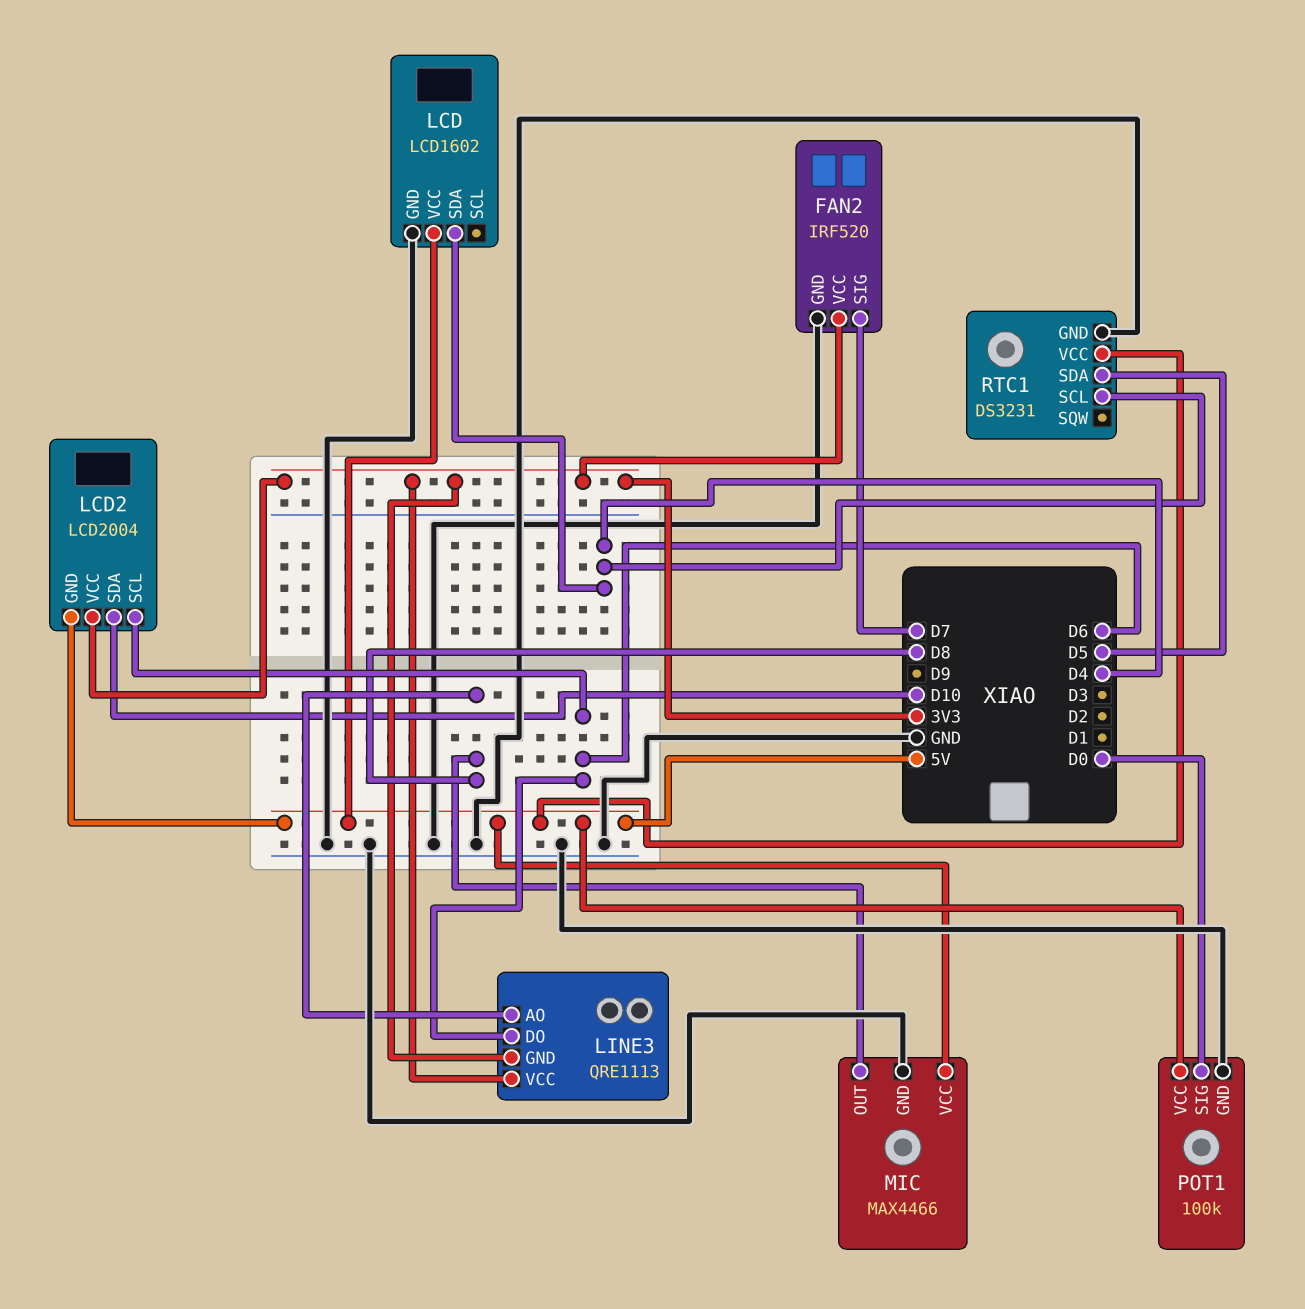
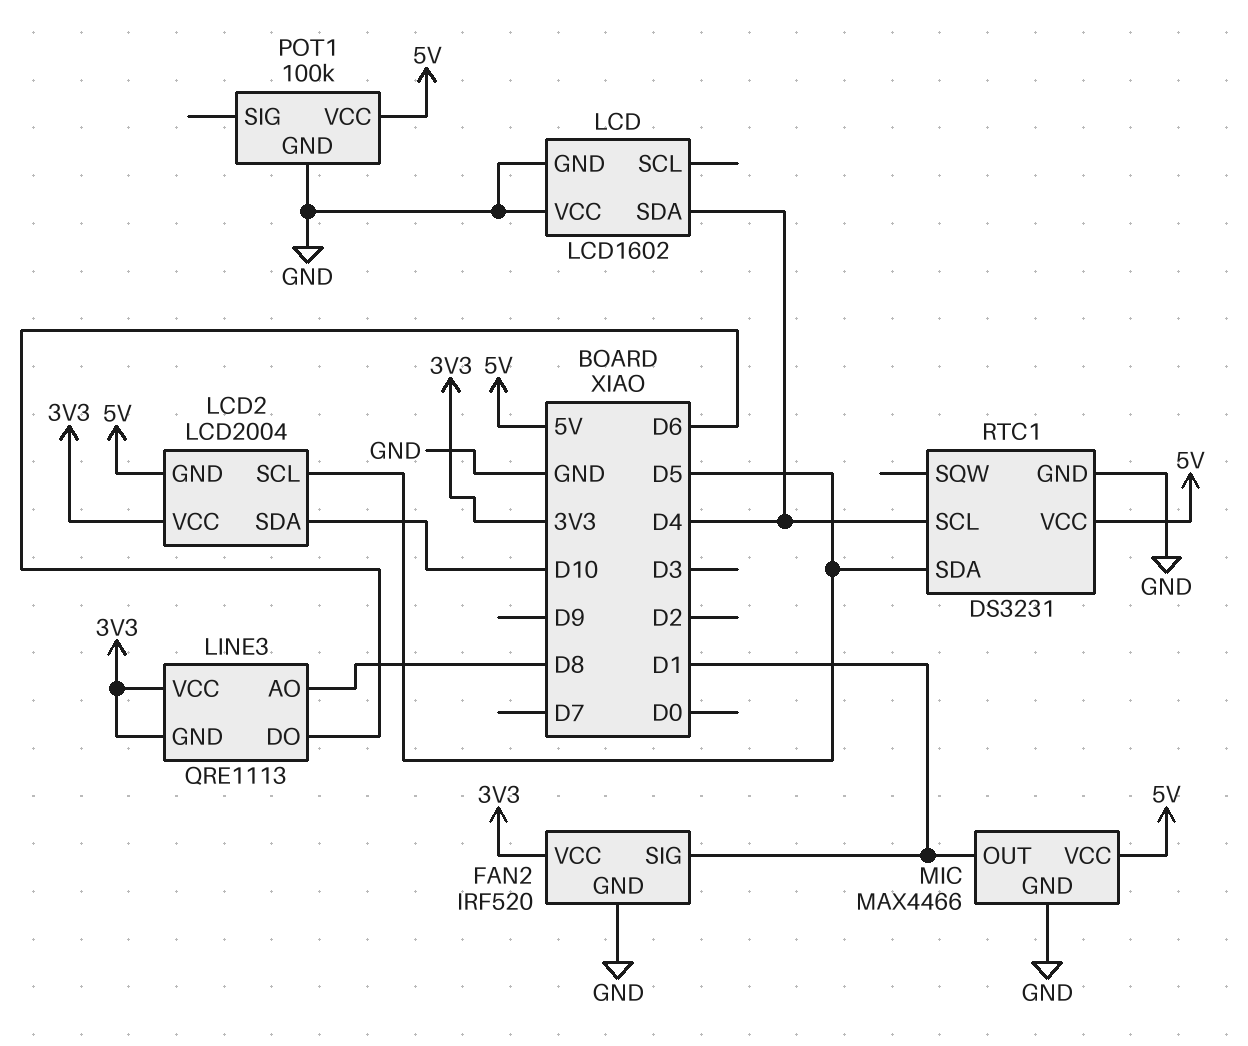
FAN2 pin SIG: D7 -> D1
LCD pin VCC: 5V -> GND
LCD2 pin SCL: D6 -> D5
MIC pin OUT: D8 -> D1
POT1 pin SIG: D0 -> none

